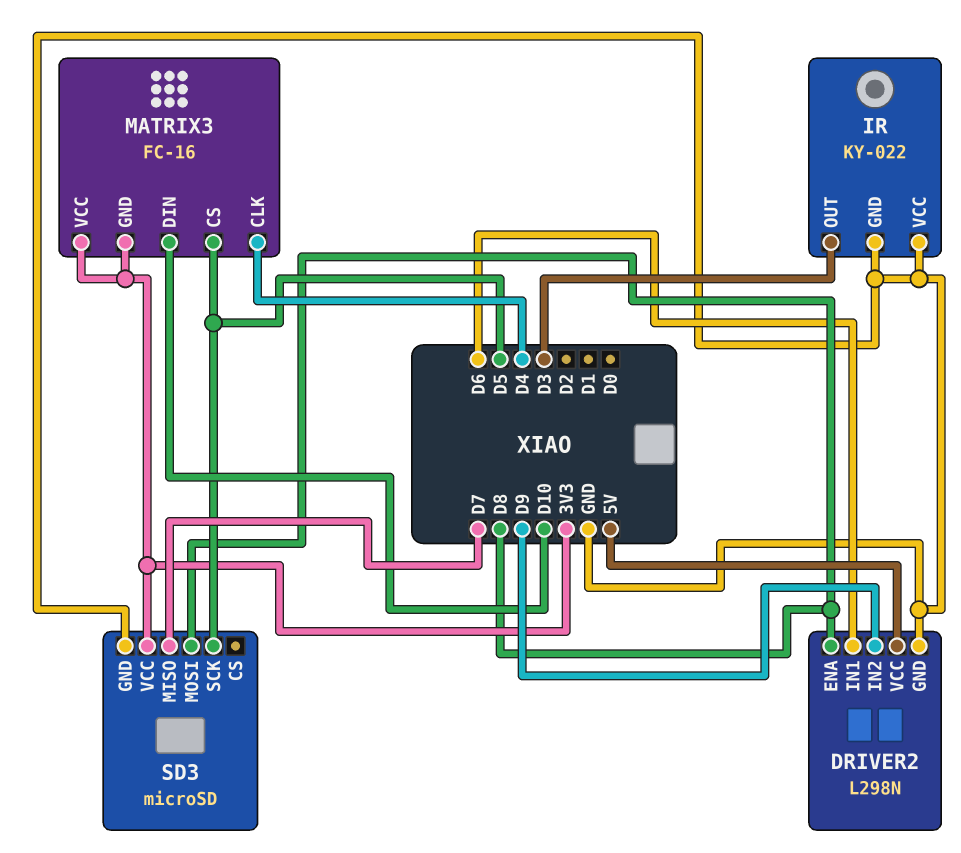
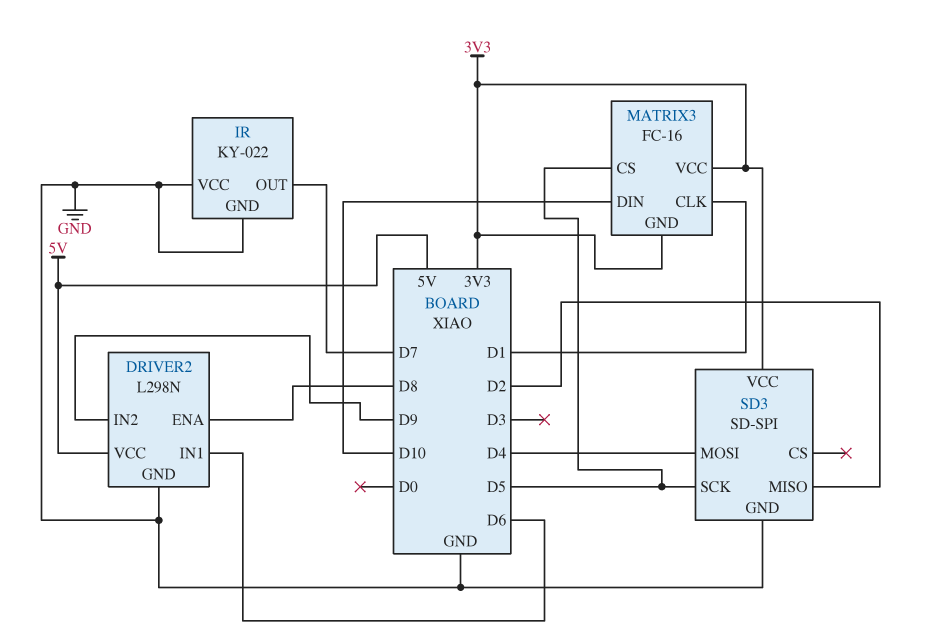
IR pin OUT: D3 -> D7
MATRIX3 pin CLK: D4 -> D1
SD3: microSD -> SD-SPI
SD3 pin MISO: D7 -> D2
SD3 pin MOSI: D8 -> D4

